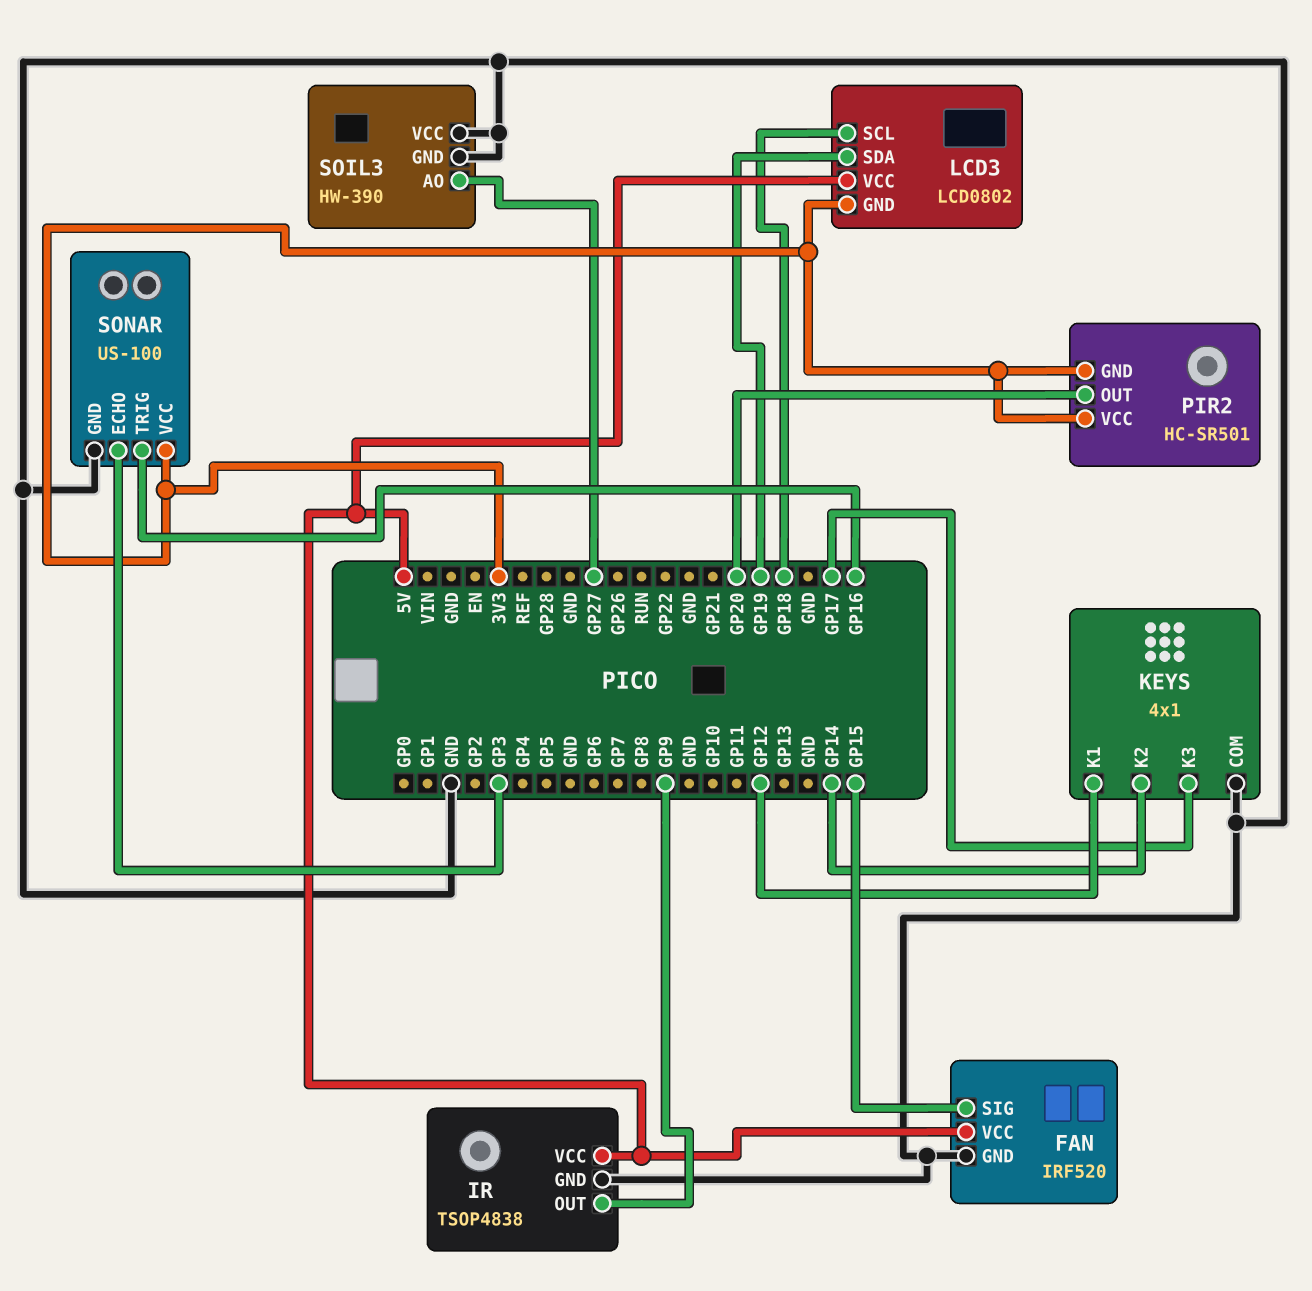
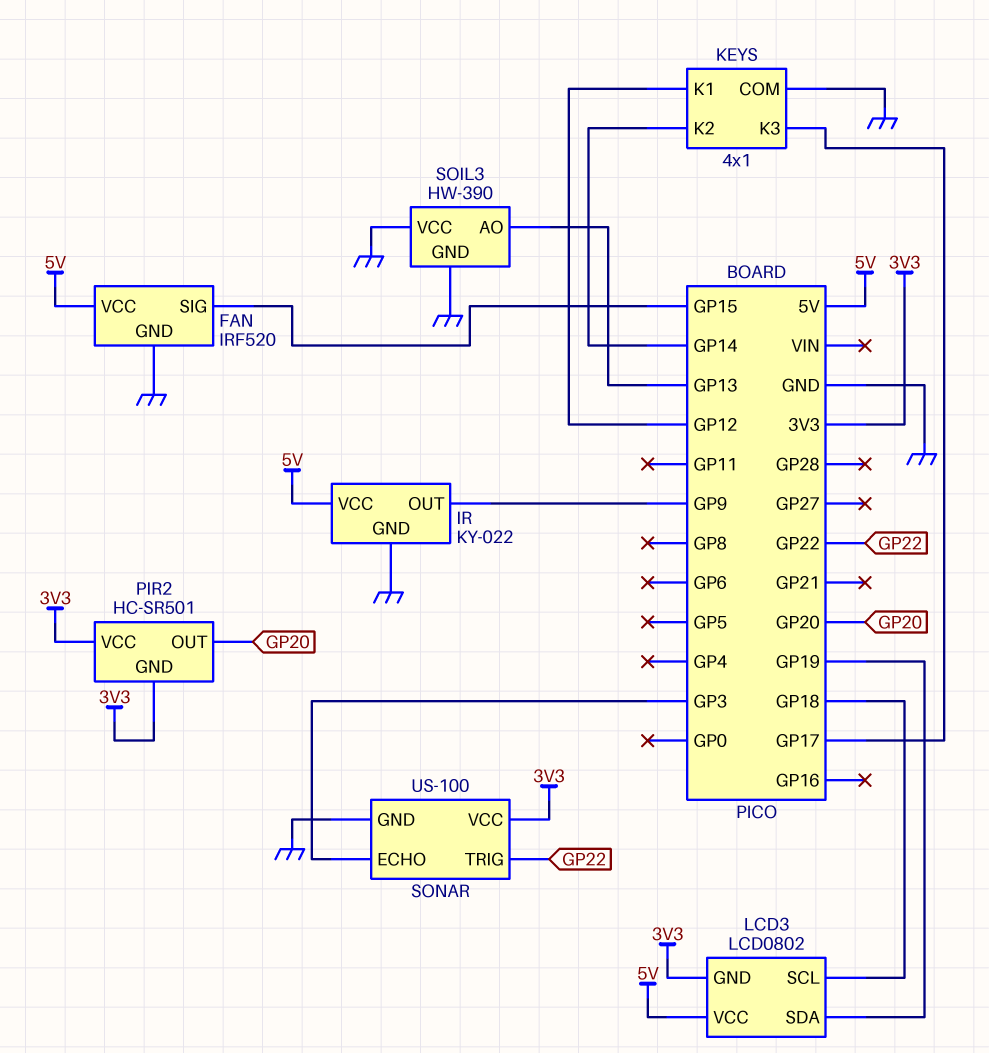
IR: TSOP4838 -> KY-022
SOIL3 pin AO: GP27 -> GP13
SONAR pin TRIG: GP16 -> GP22

